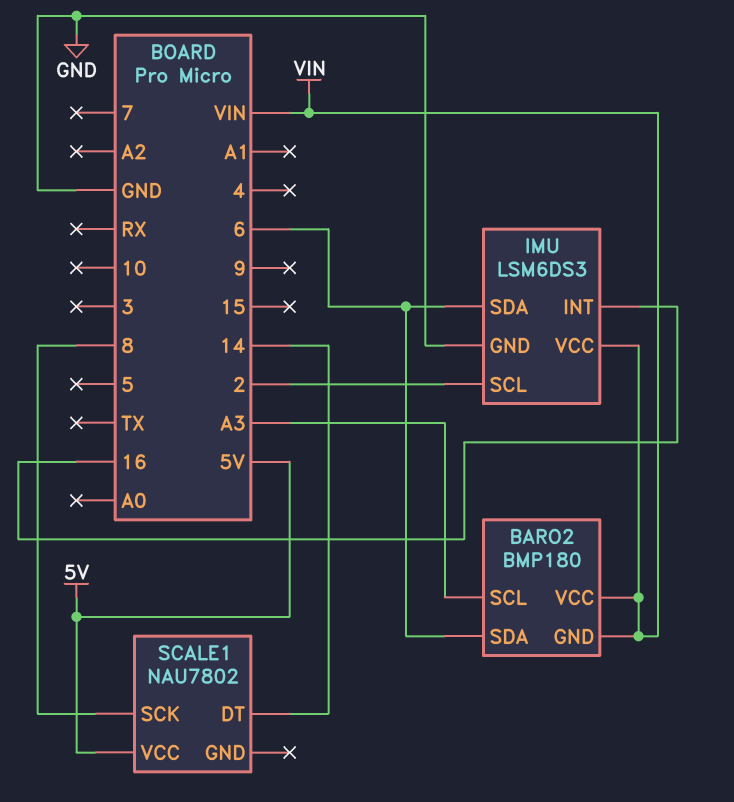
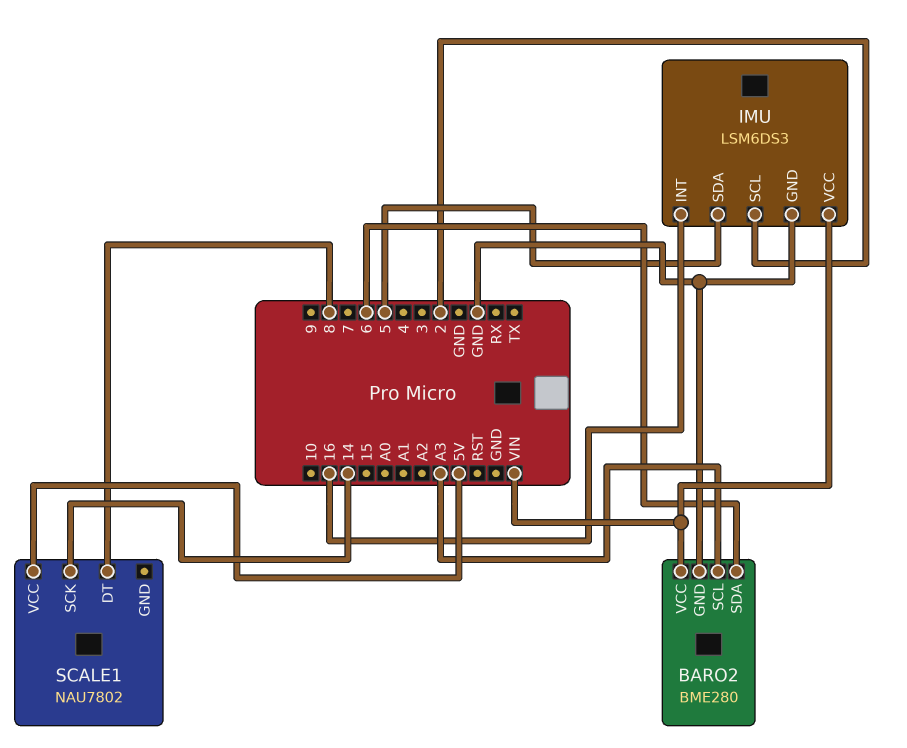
BARO2: BMP180 -> BME280
BARO2 pin GND: VIN -> GND
IMU pin SDA: 6 -> 5
SCALE1 pin DT: 14 -> 8
SCALE1 pin SCK: 8 -> 14

